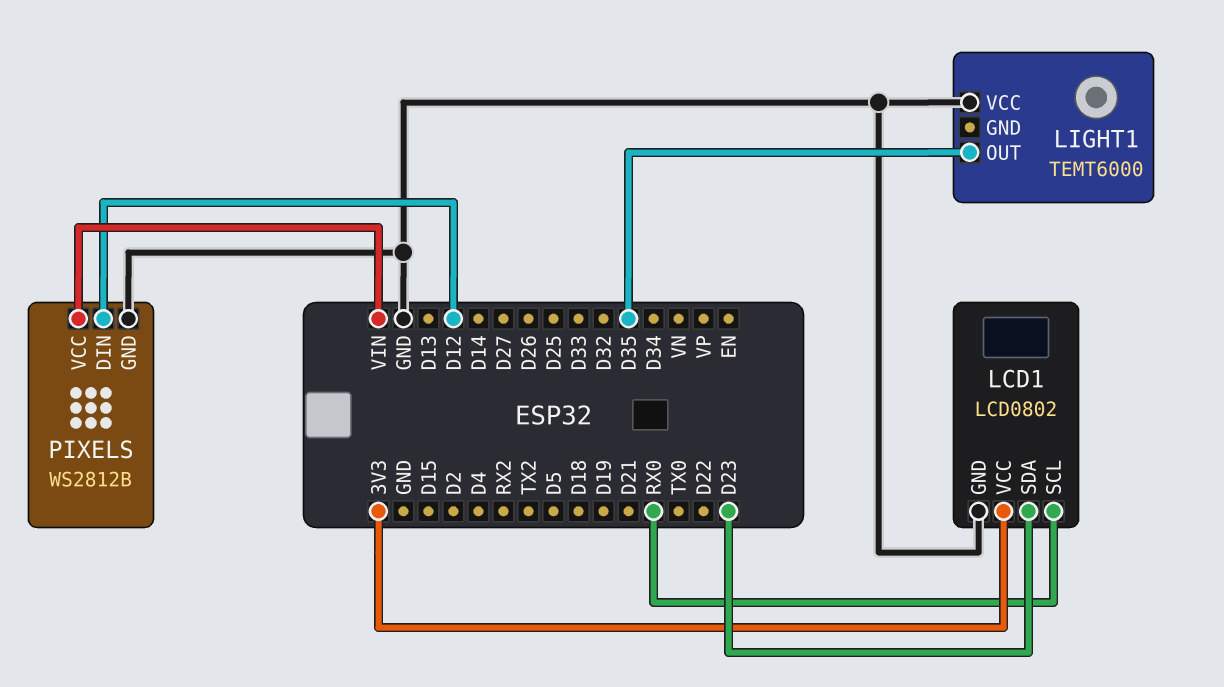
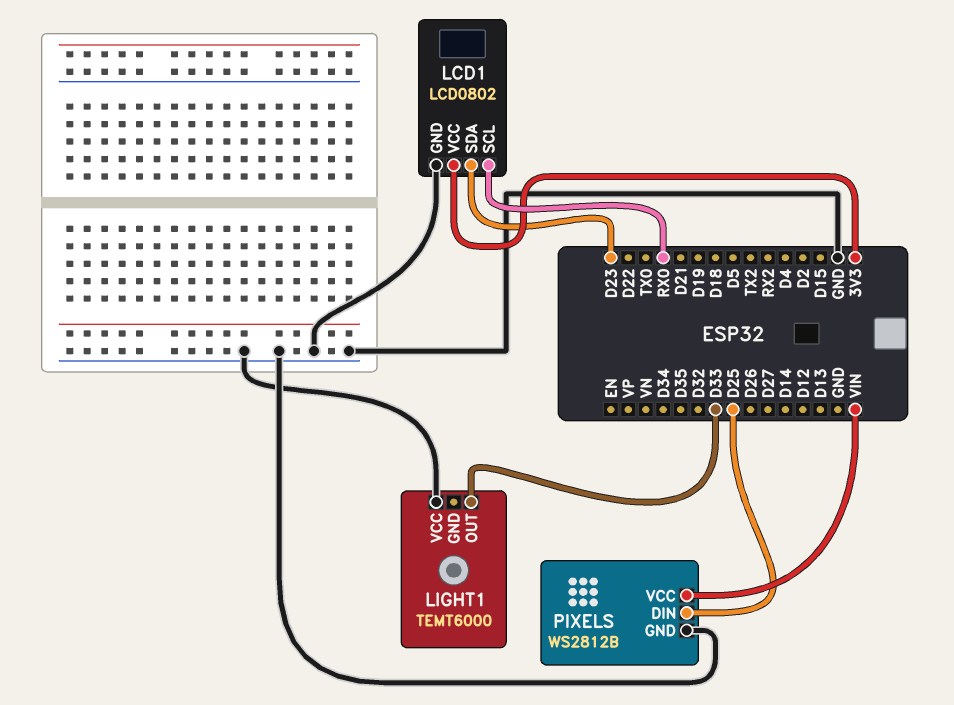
LIGHT1 pin OUT: D35 -> D33
PIXELS pin DIN: D12 -> D25

